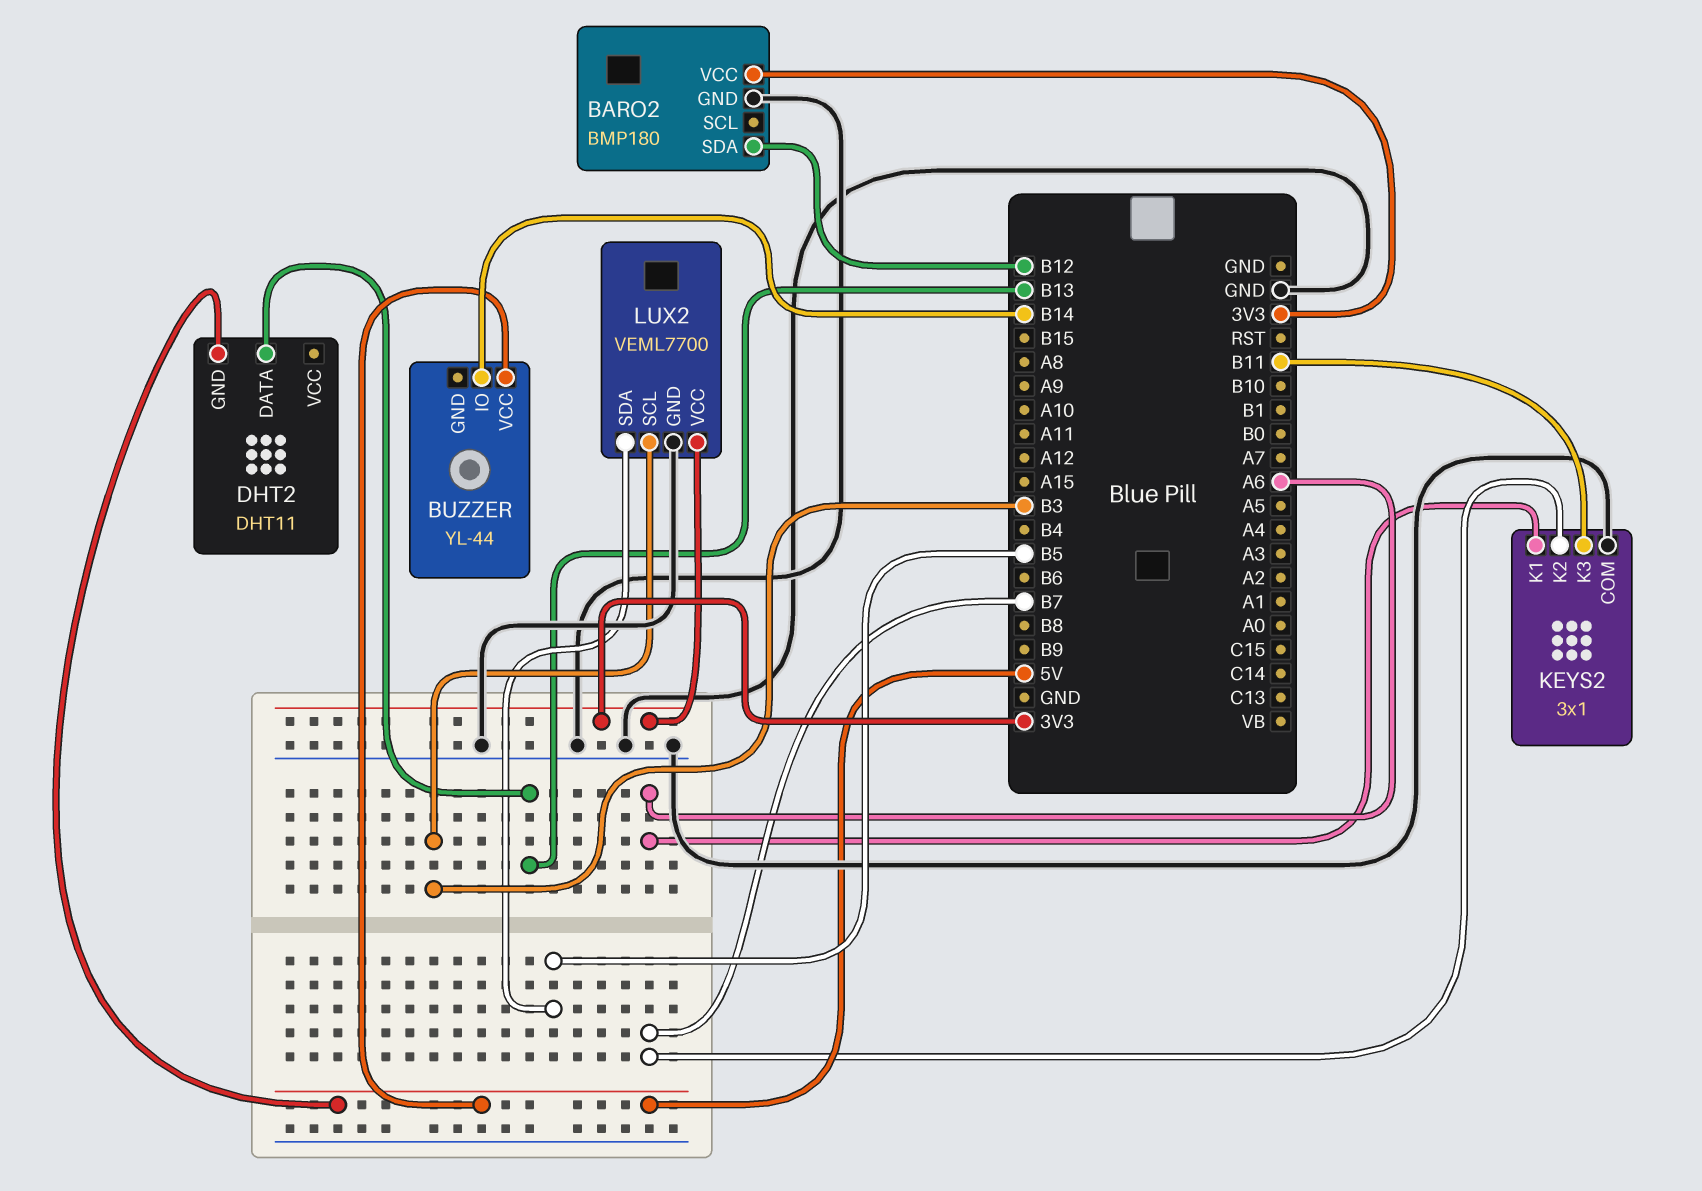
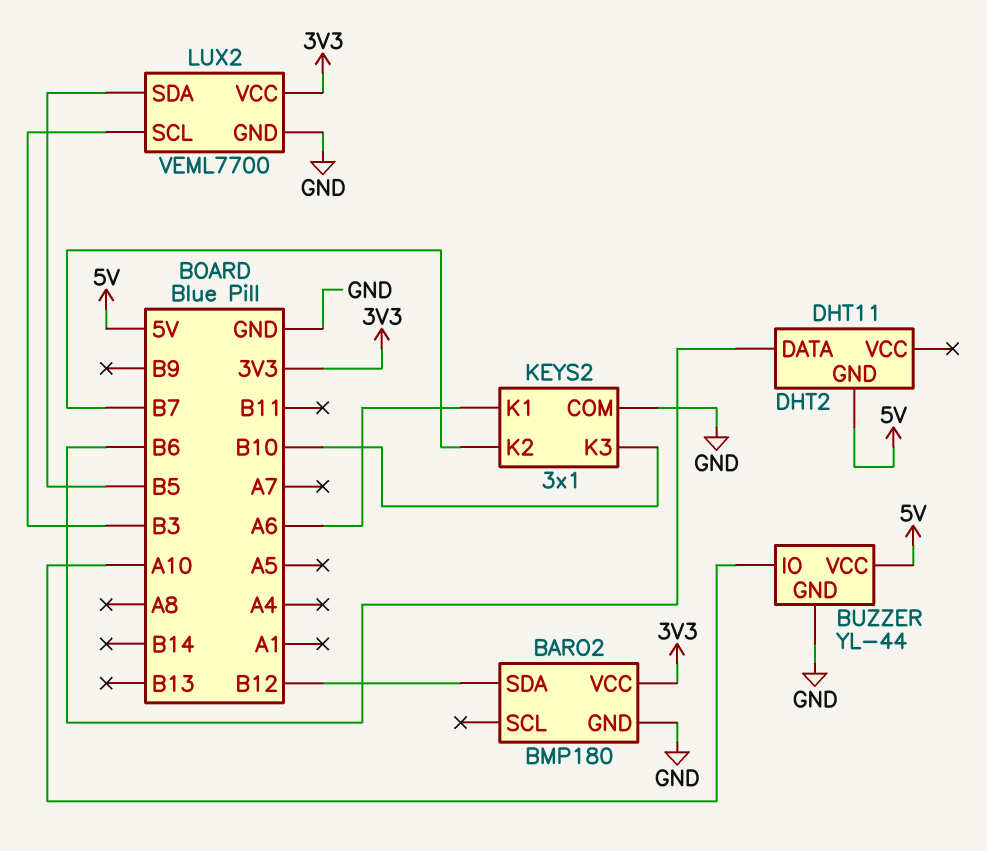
BUZZER pin GND: none -> GND
BUZZER pin IO: B14 -> A10
DHT2 pin DATA: B13 -> B6
KEYS2 pin K3: B11 -> B10

